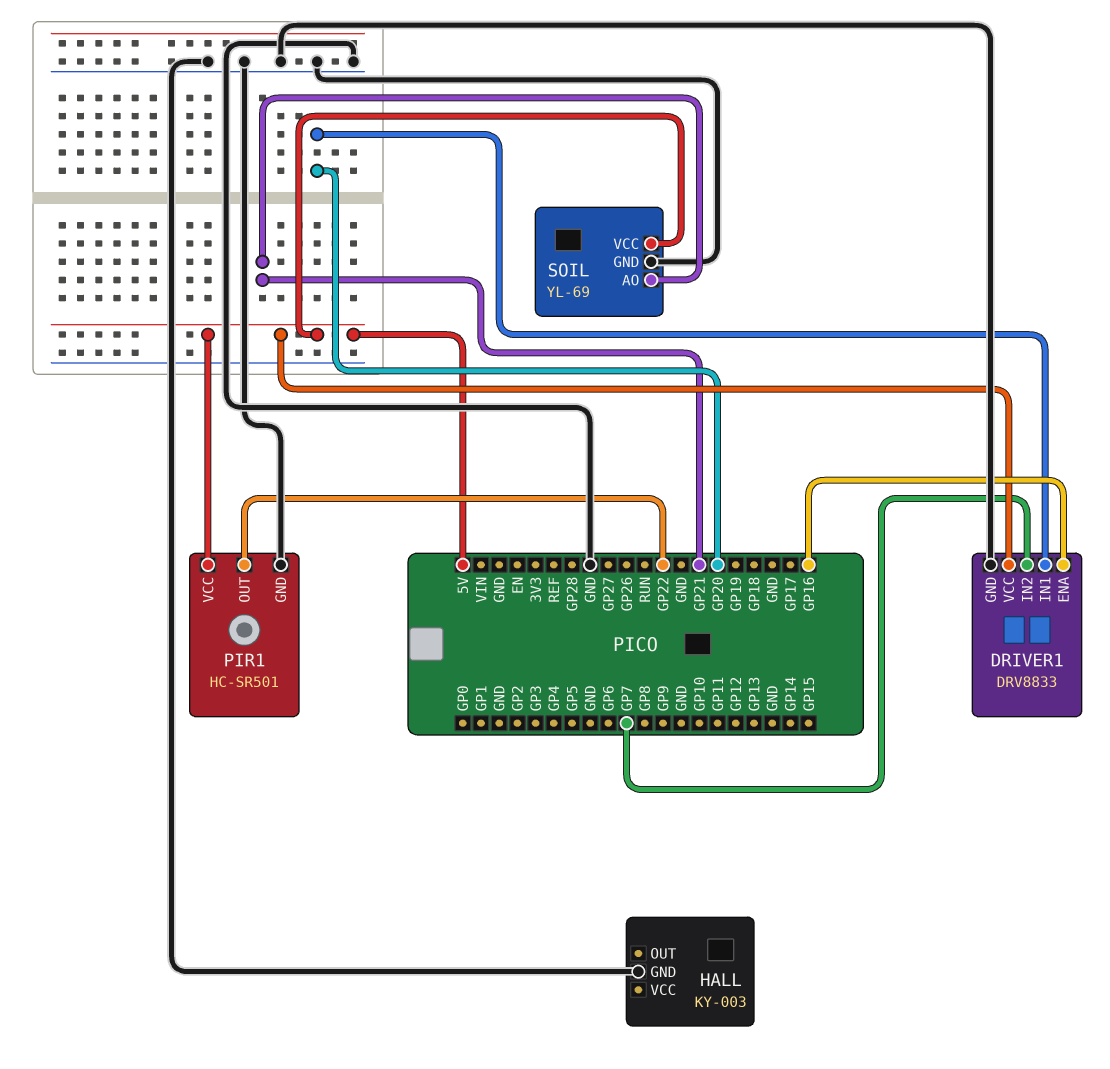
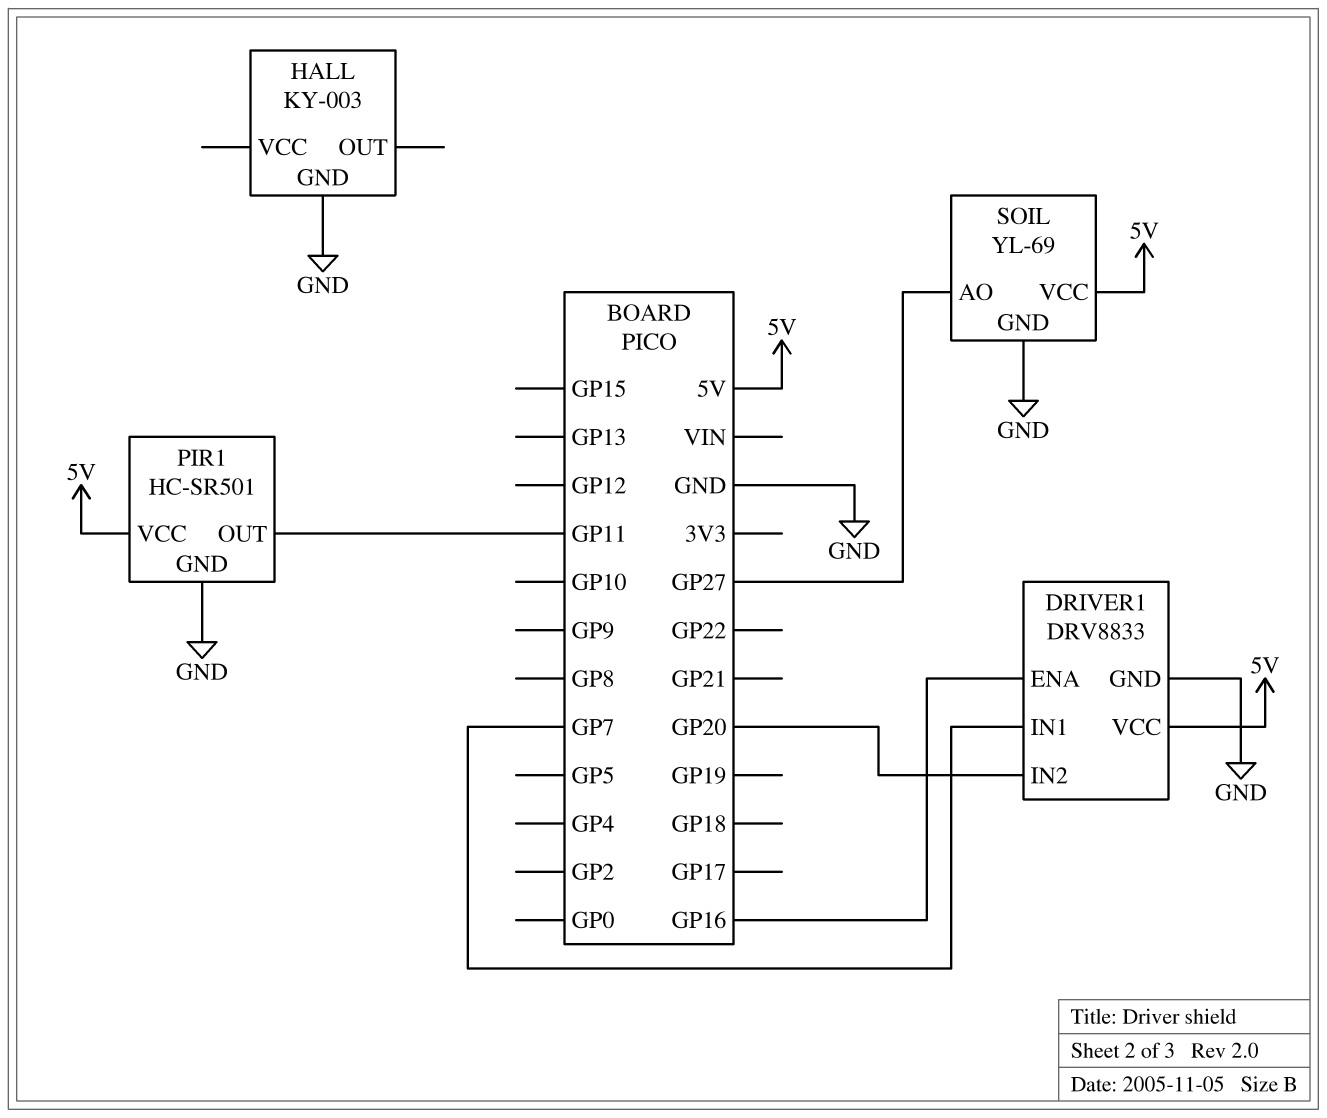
DRIVER1 pin IN1: GP20 -> GP7
DRIVER1 pin IN2: GP7 -> GP20
PIR1 pin OUT: GP22 -> GP11
SOIL pin AO: GP21 -> GP27

